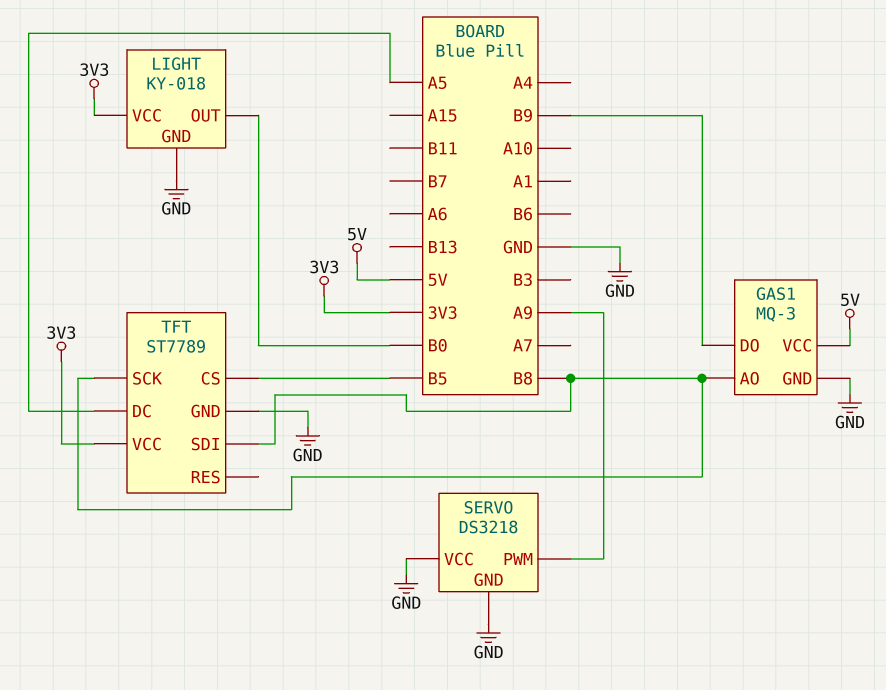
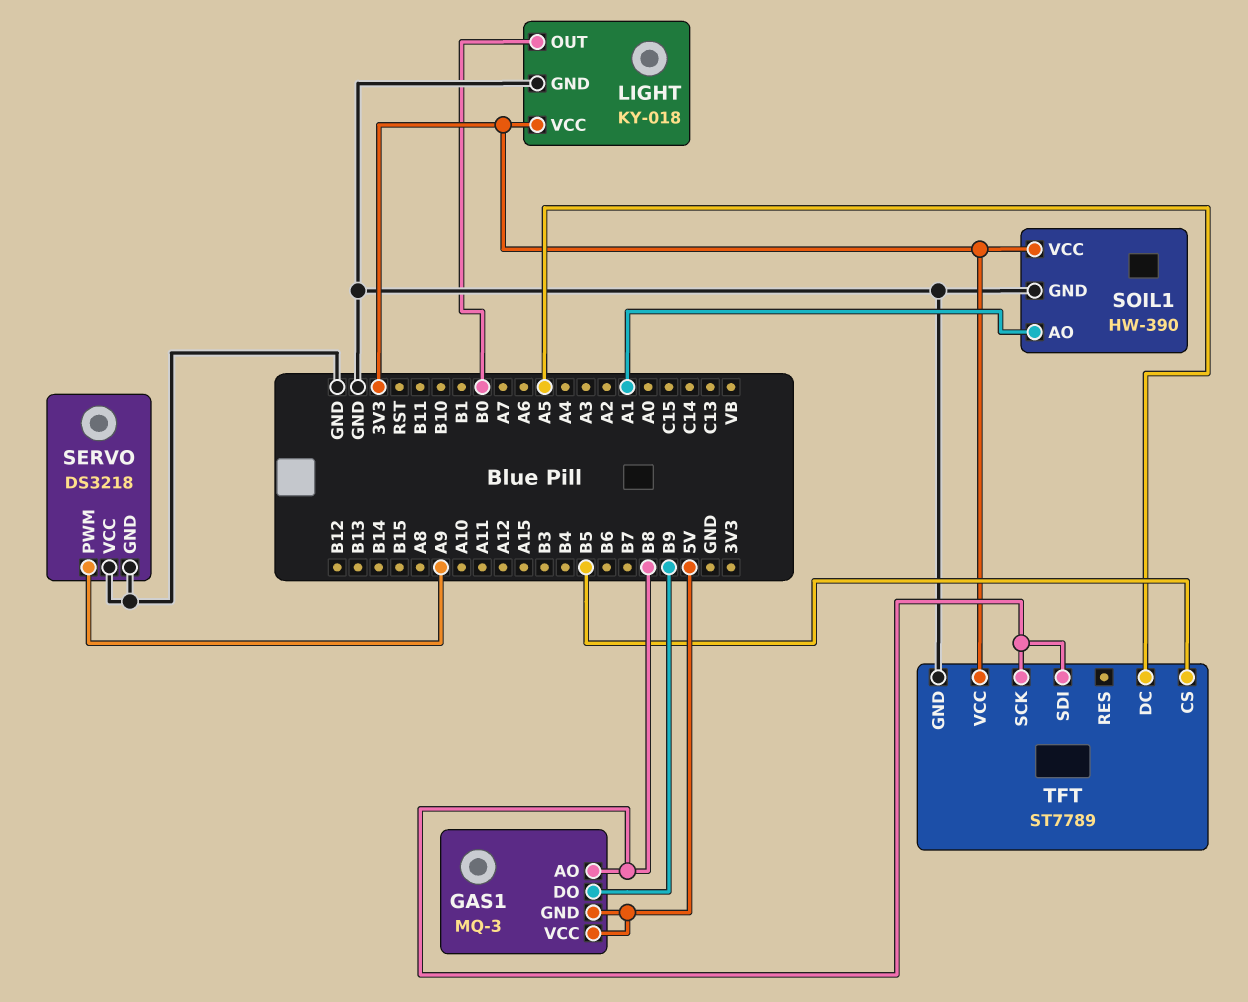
GAS1 pin GND: GND -> 5V
SOIL1: none -> HW-390
SOIL1 pin AO: none -> A1
SOIL1 pin GND: none -> GND
SOIL1 pin VCC: none -> 3V3

